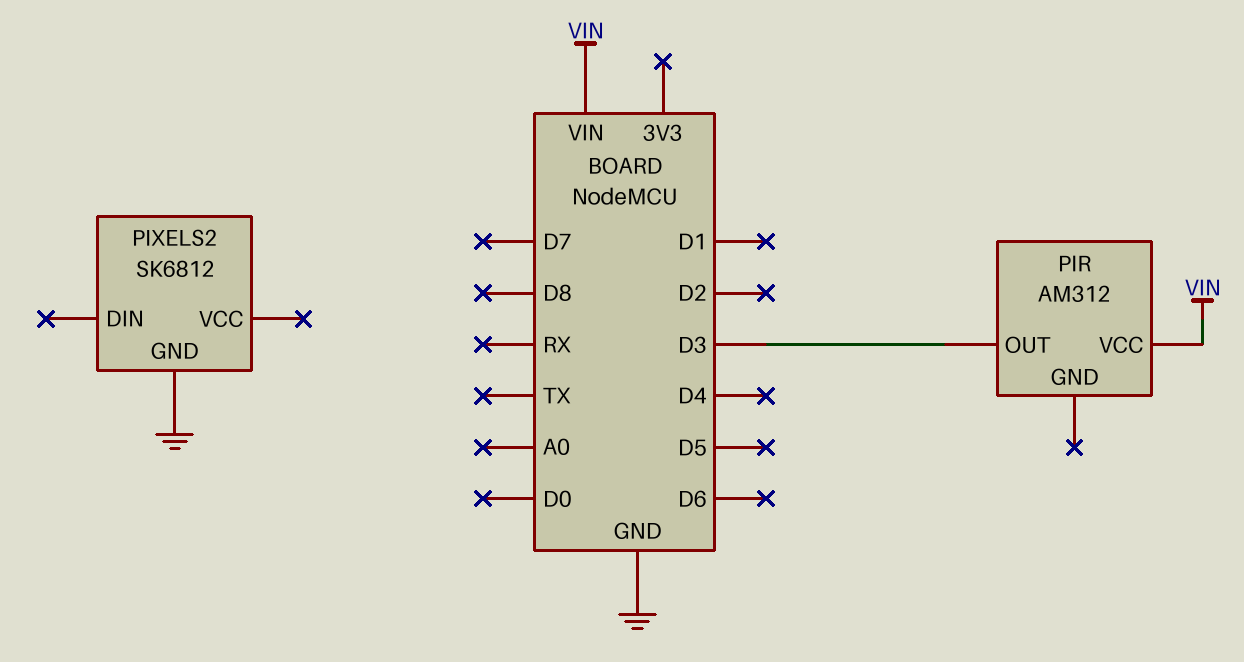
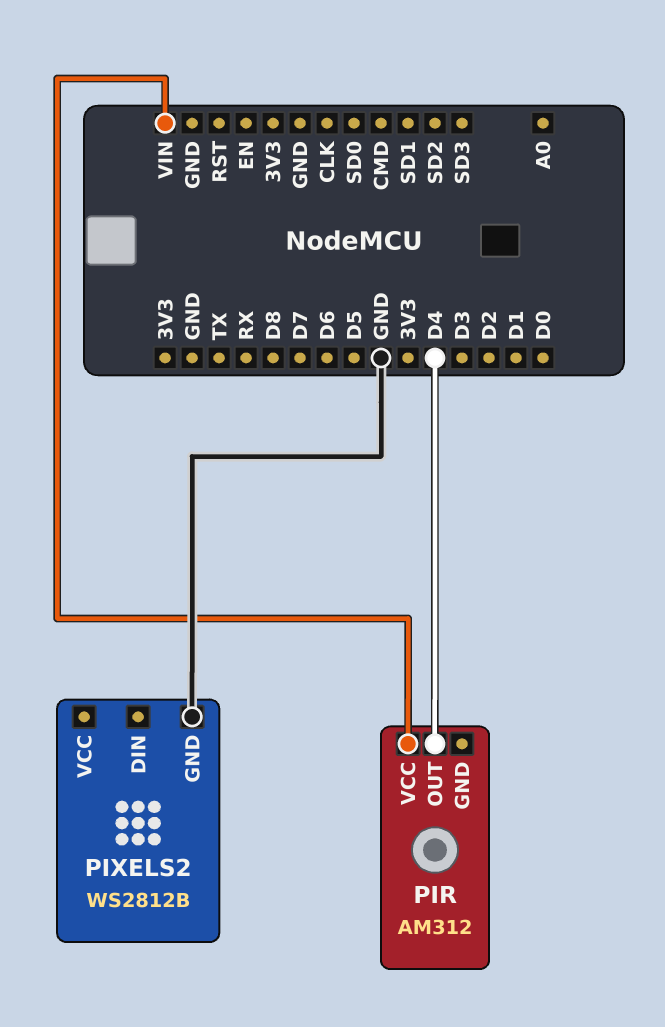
PIR pin OUT: D3 -> D4
PIXELS2: SK6812 -> WS2812B

